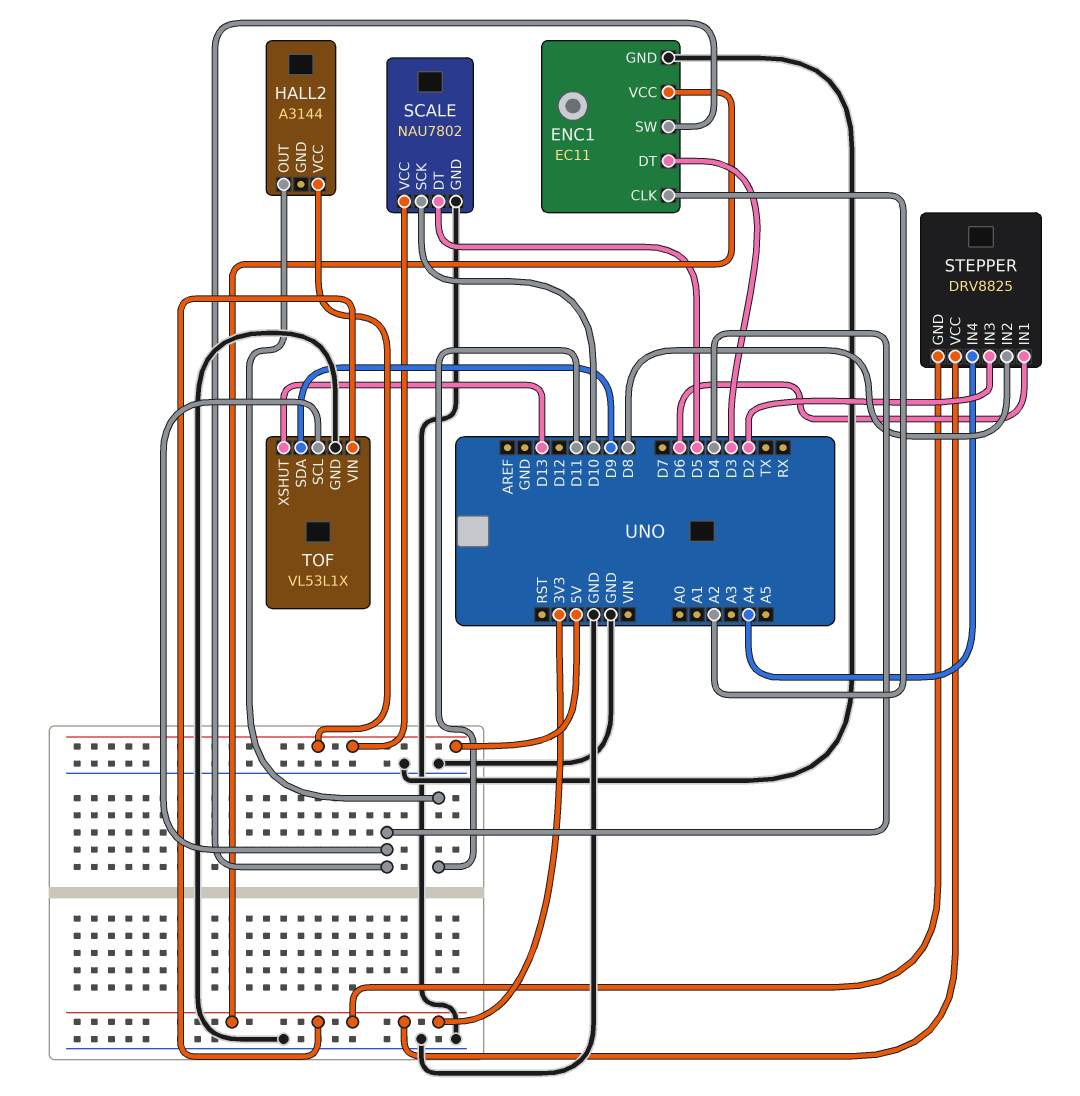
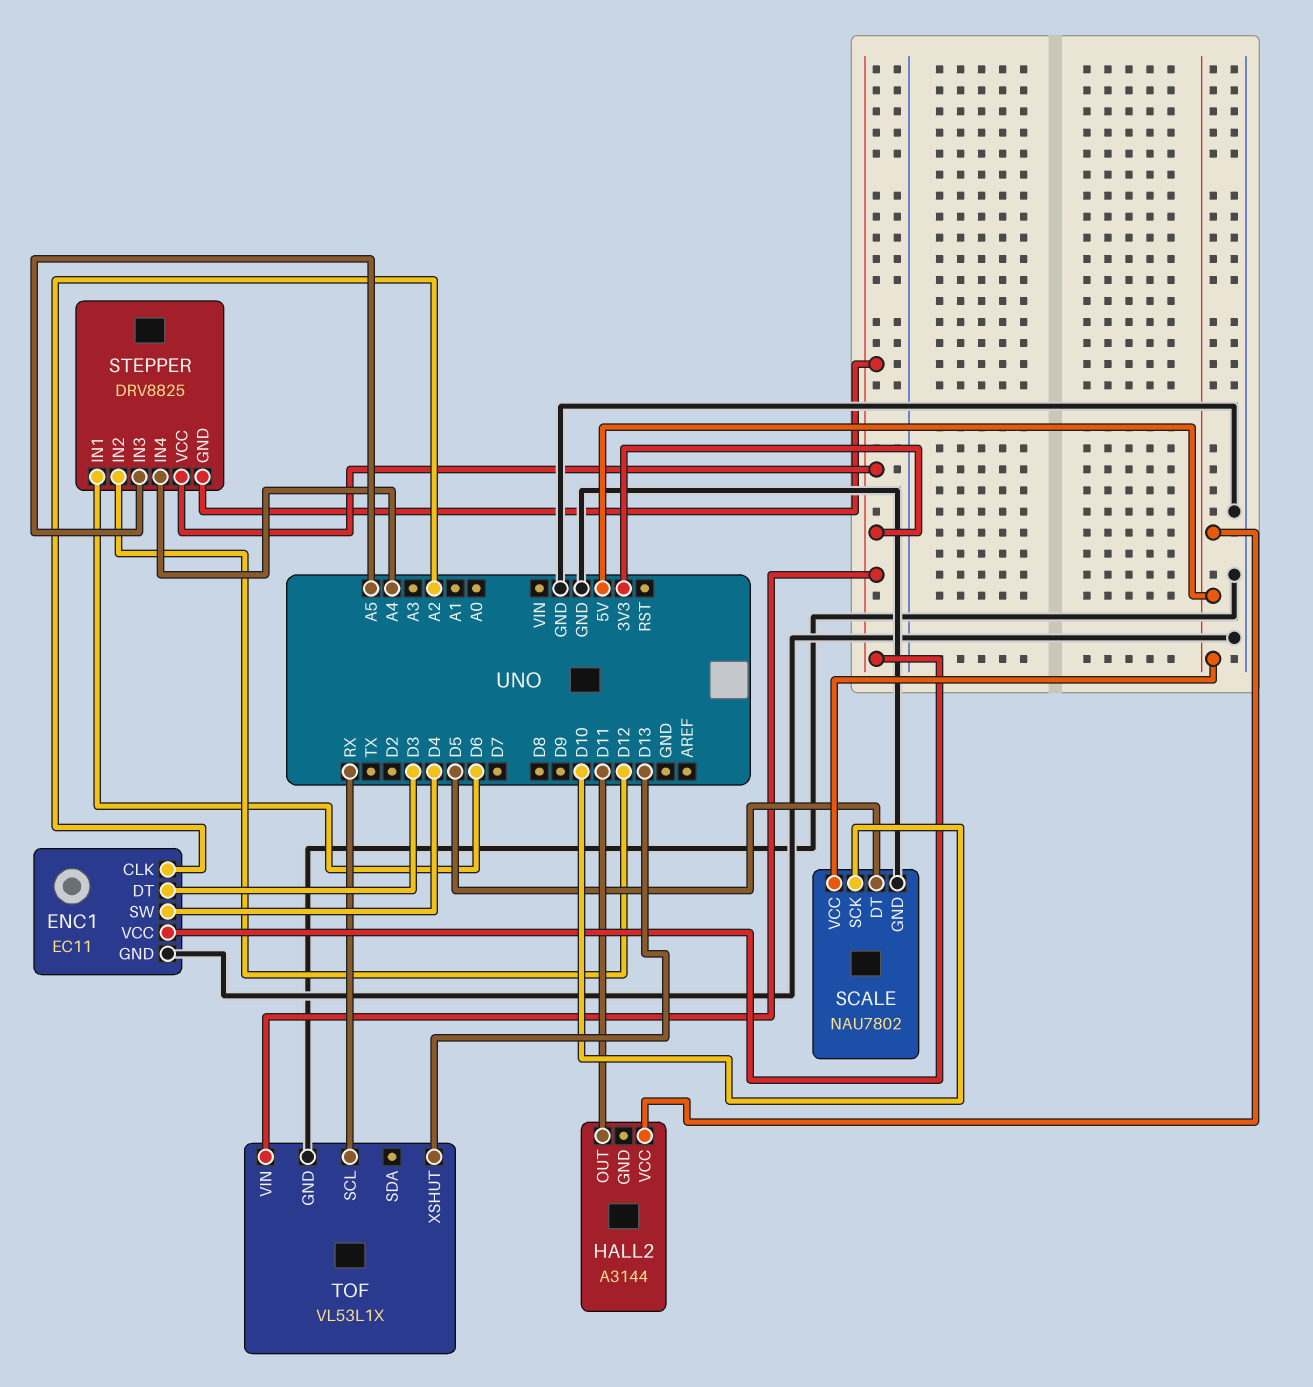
STEPPER pin IN2: D8 -> D12
STEPPER pin IN3: D2 -> A5
TOF pin SCL: D4 -> RX
TOF pin SDA: D9 -> none

